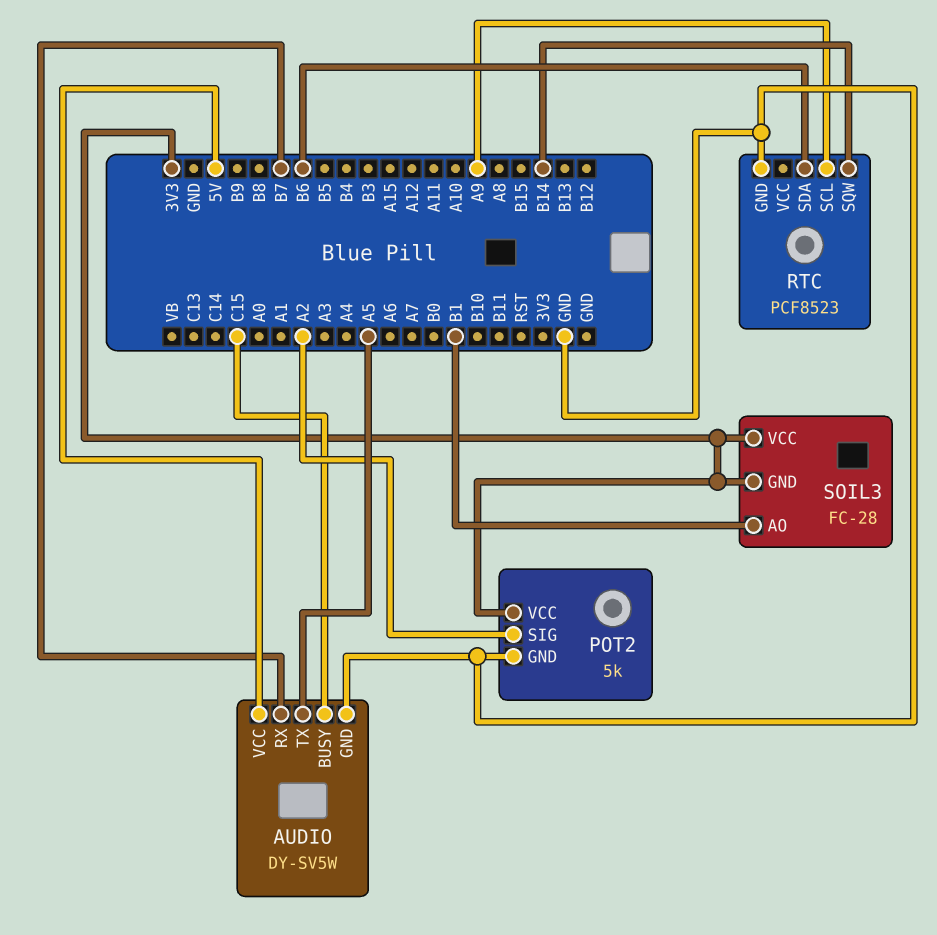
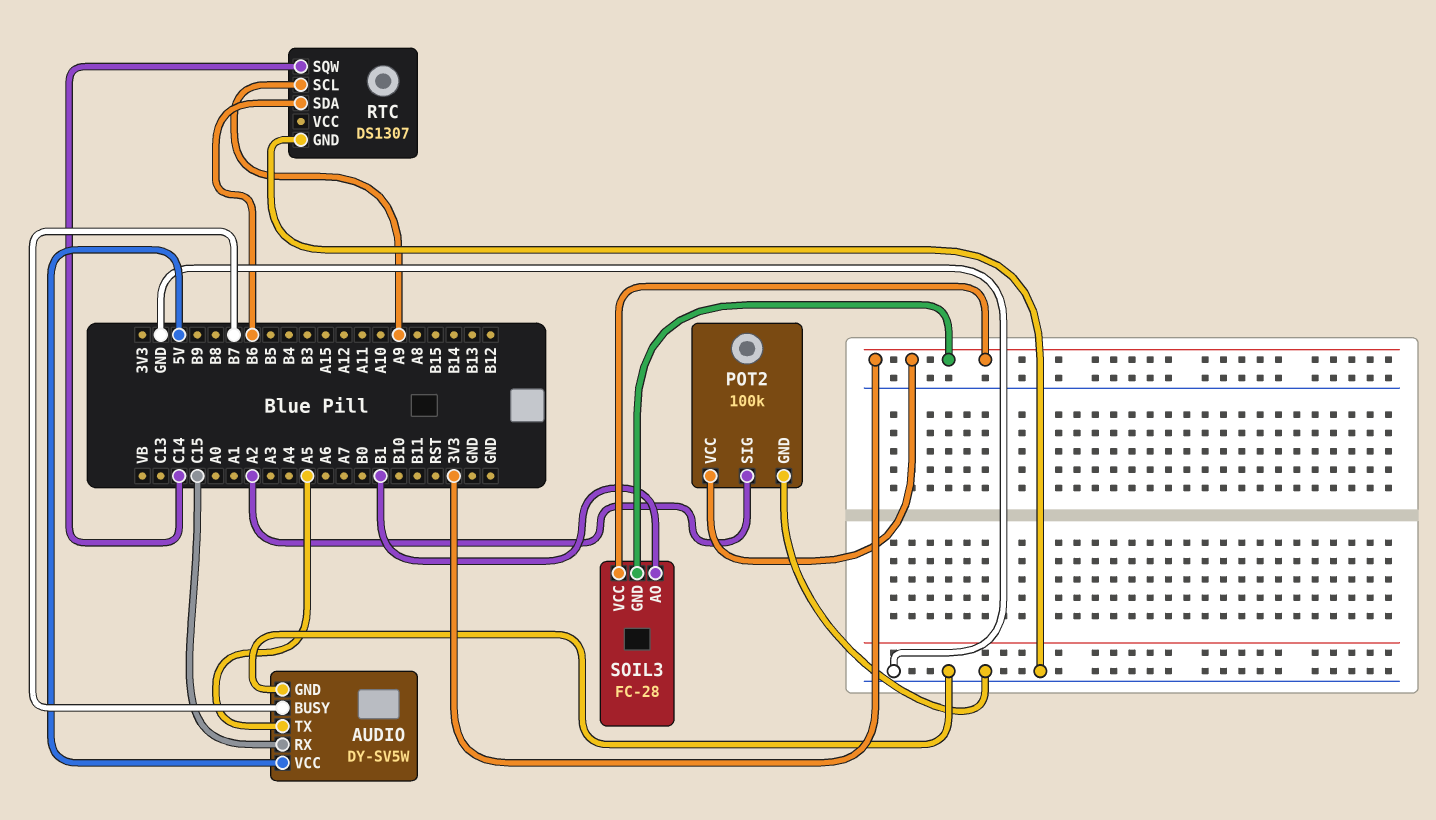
AUDIO pin BUSY: C15 -> B7
AUDIO pin RX: B7 -> C15
POT2: 5k -> 100k
RTC: PCF8523 -> DS1307
RTC pin SQW: B14 -> C14

